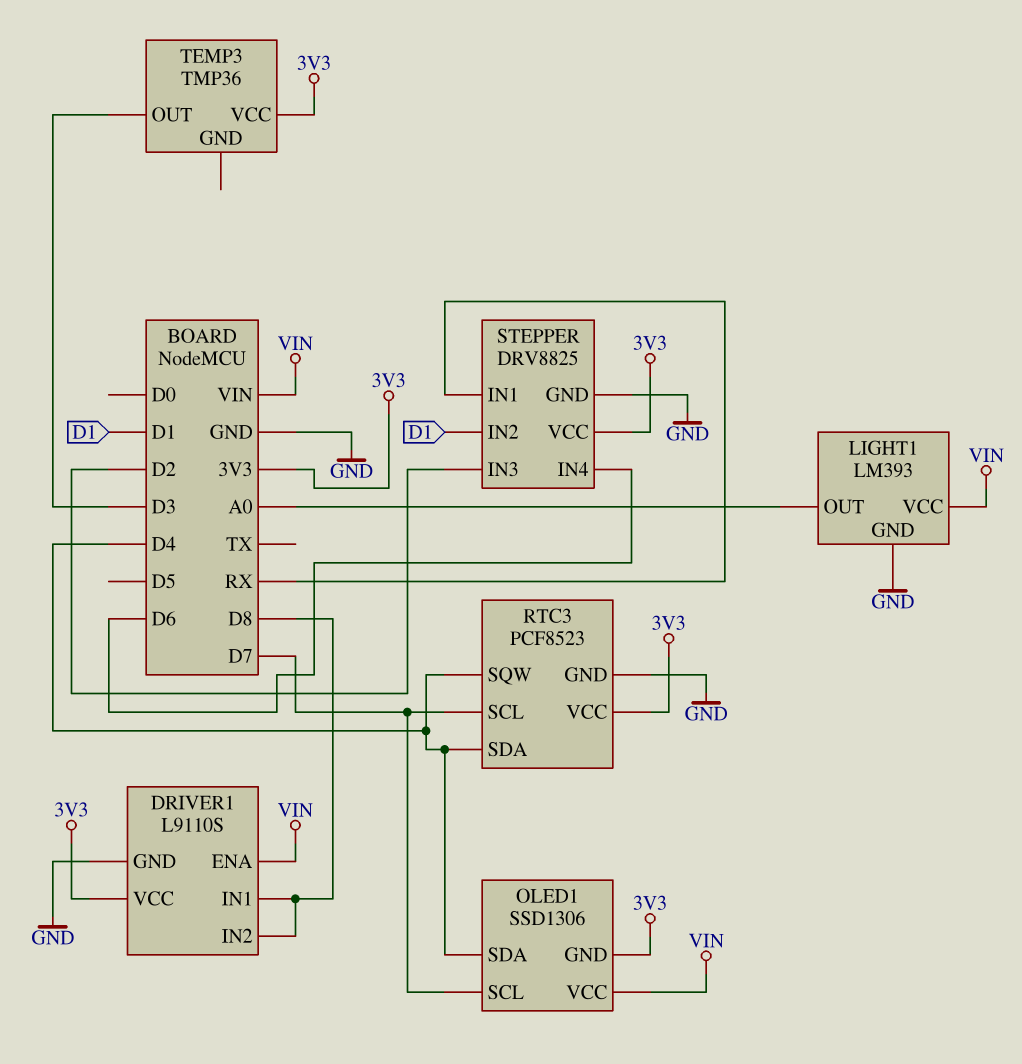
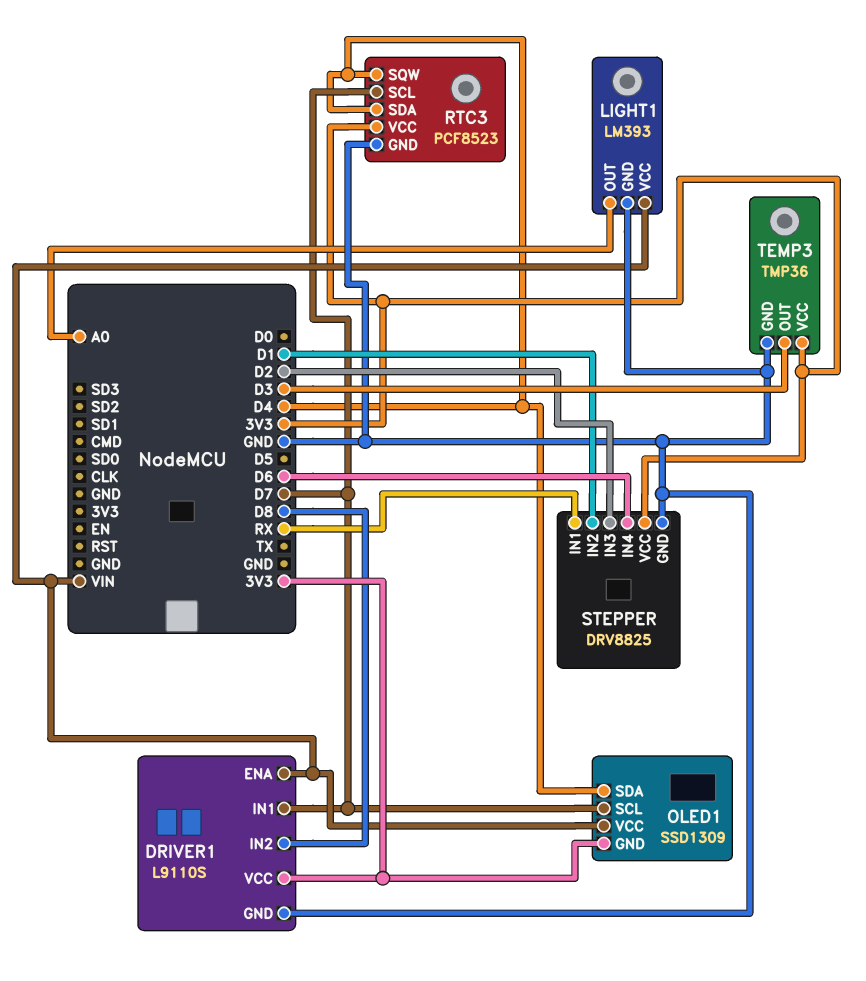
DRIVER1 pin IN1: D8 -> D7
OLED1: SSD1306 -> SSD1309
TEMP3 pin GND: none -> GND

